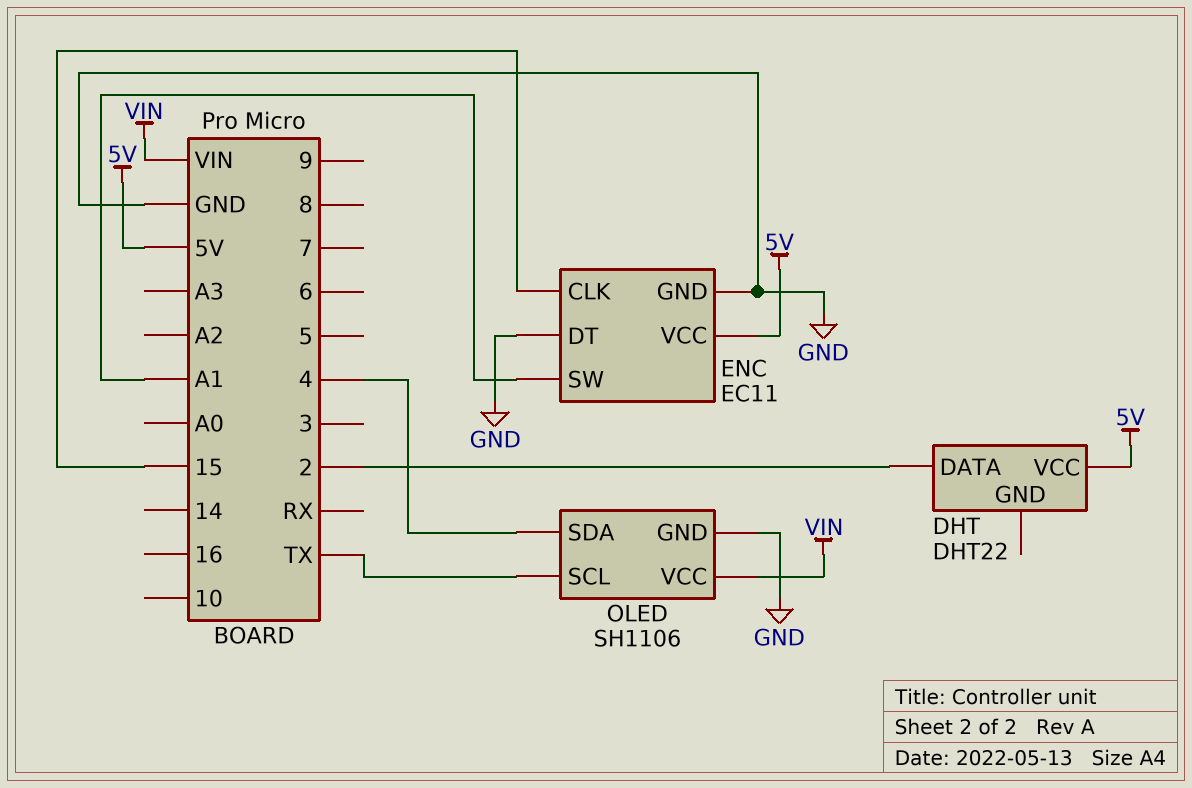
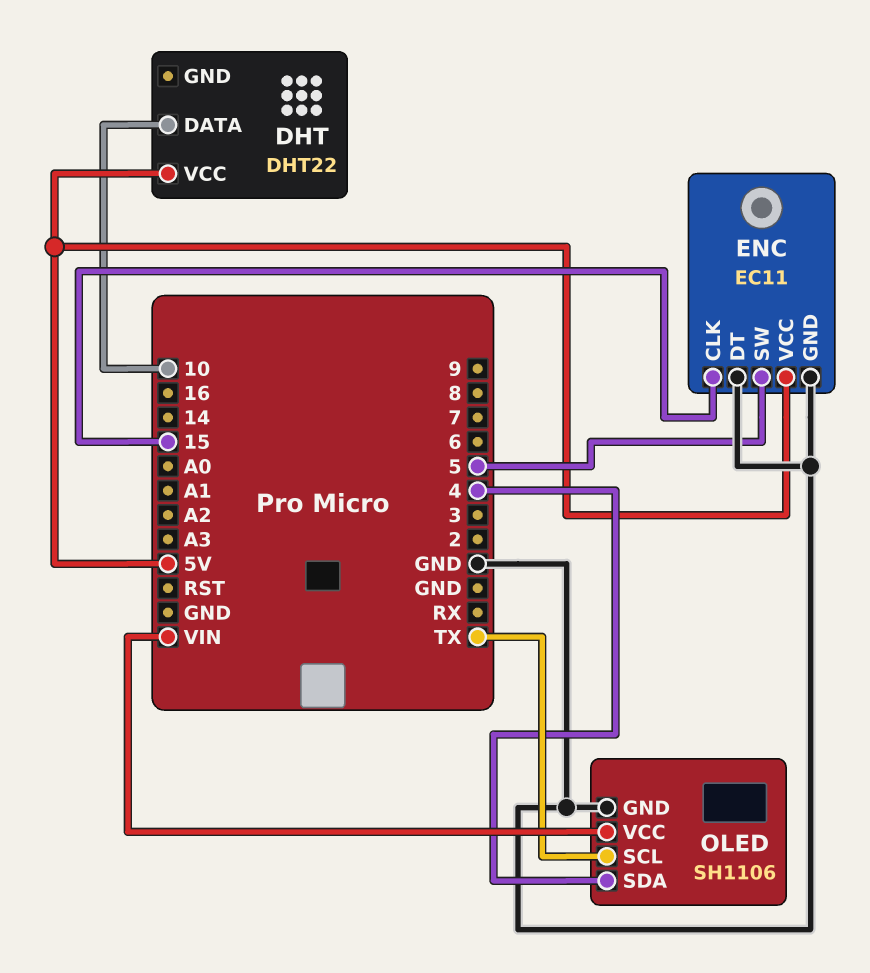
DHT pin DATA: 2 -> 10
ENC pin SW: A1 -> 5

